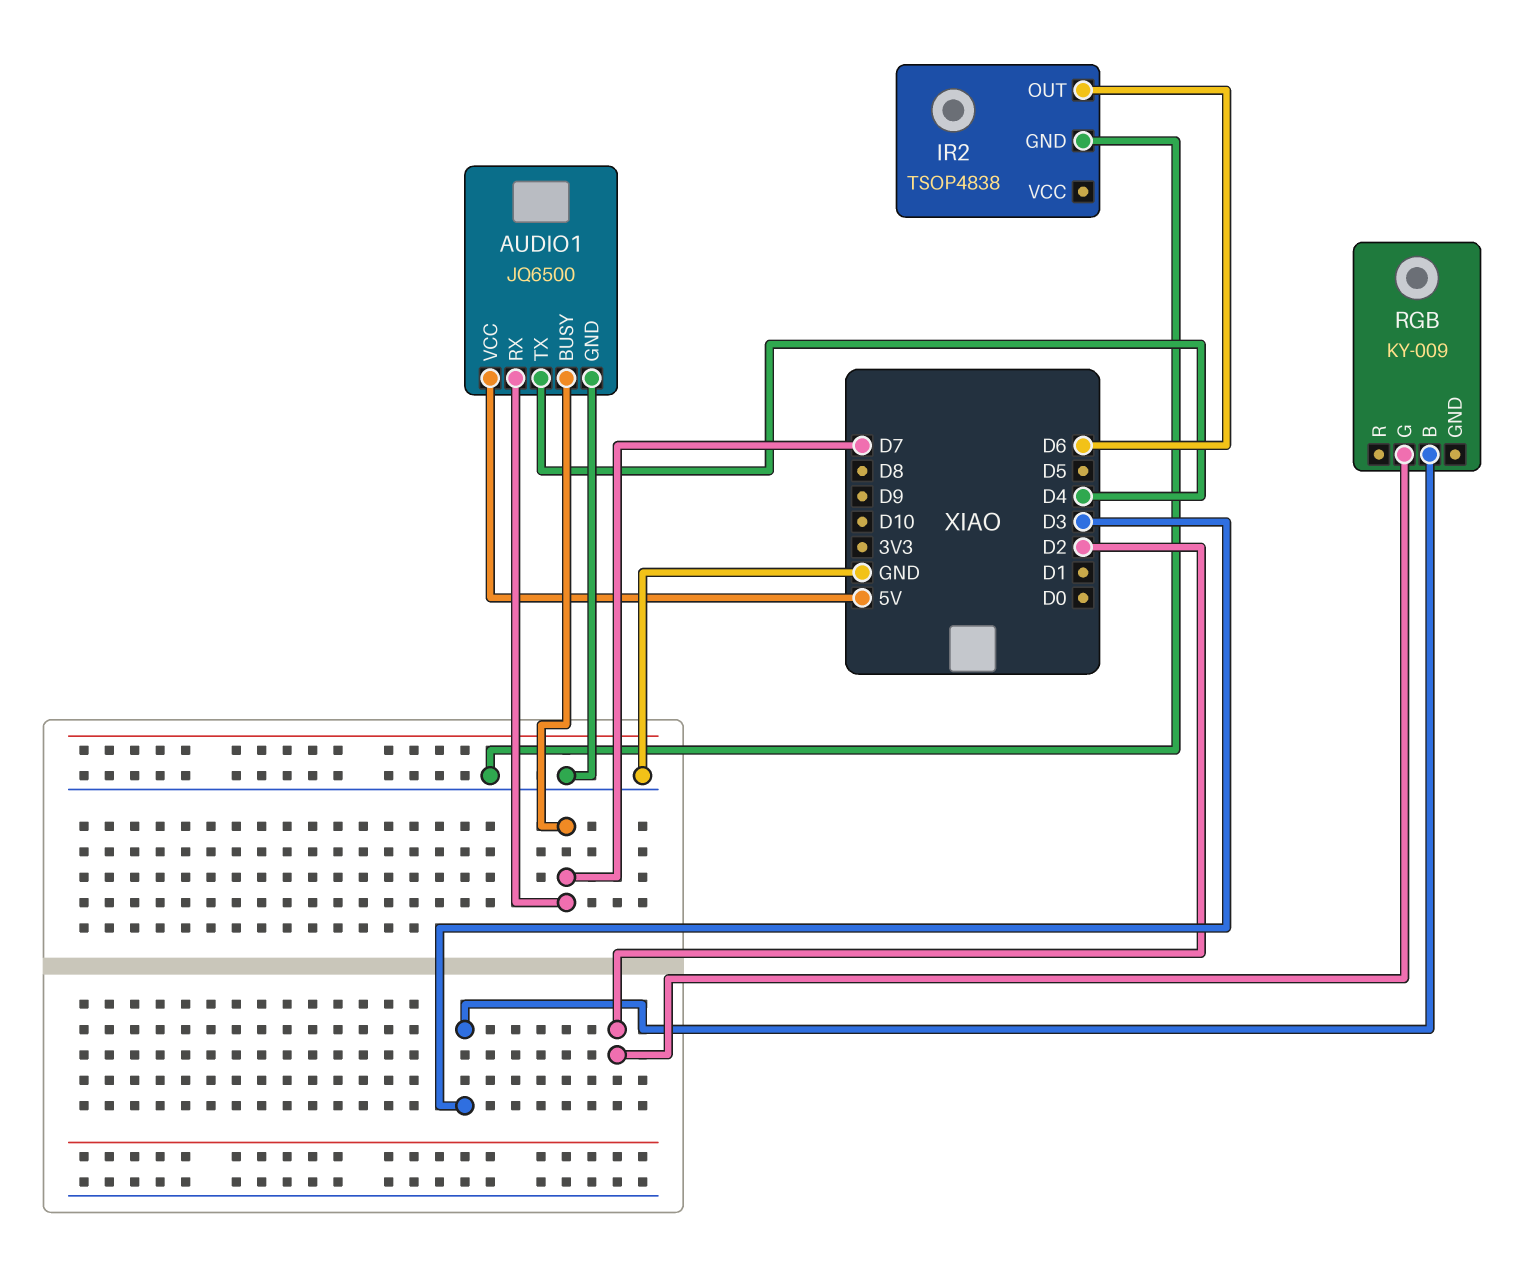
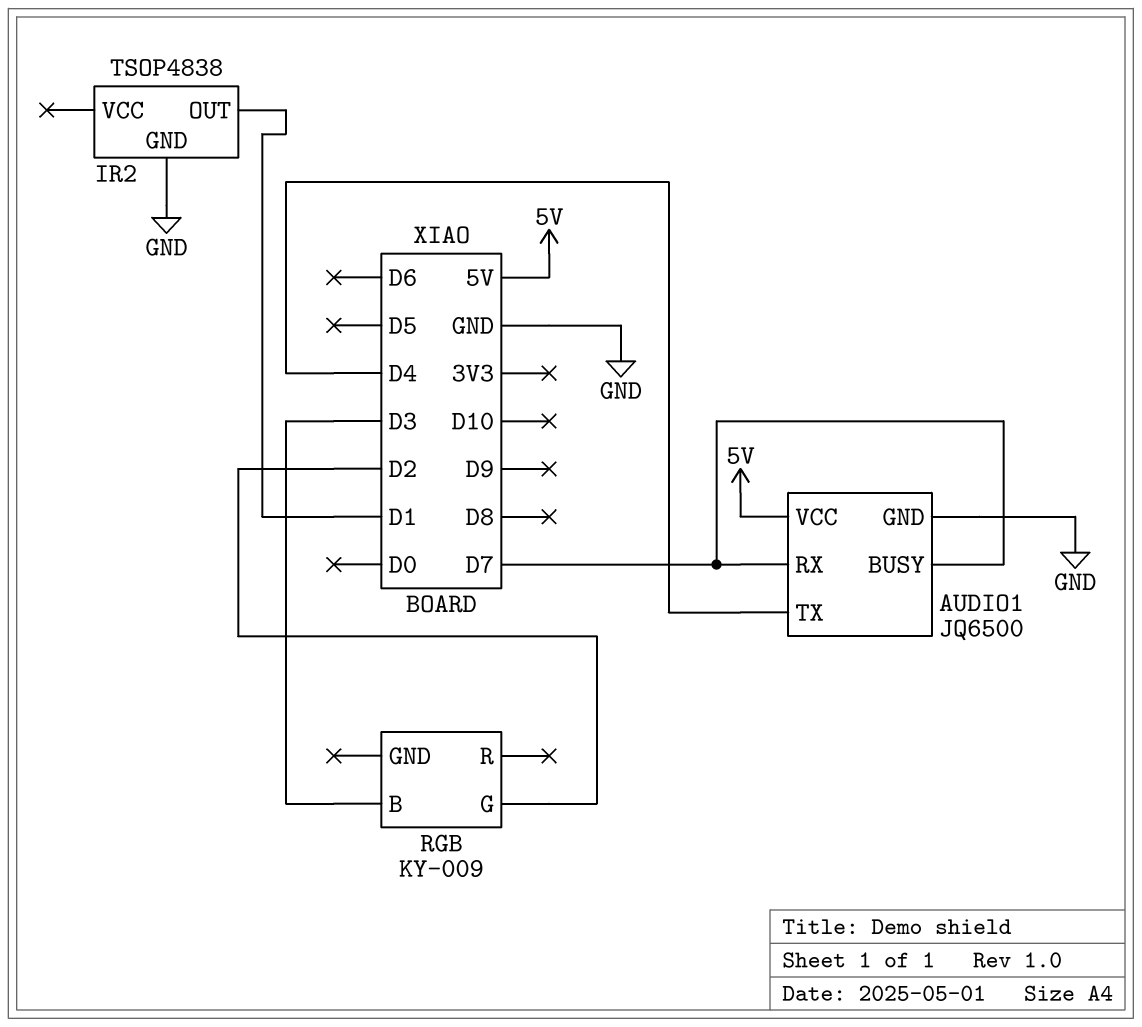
IR2 pin OUT: D6 -> D1

